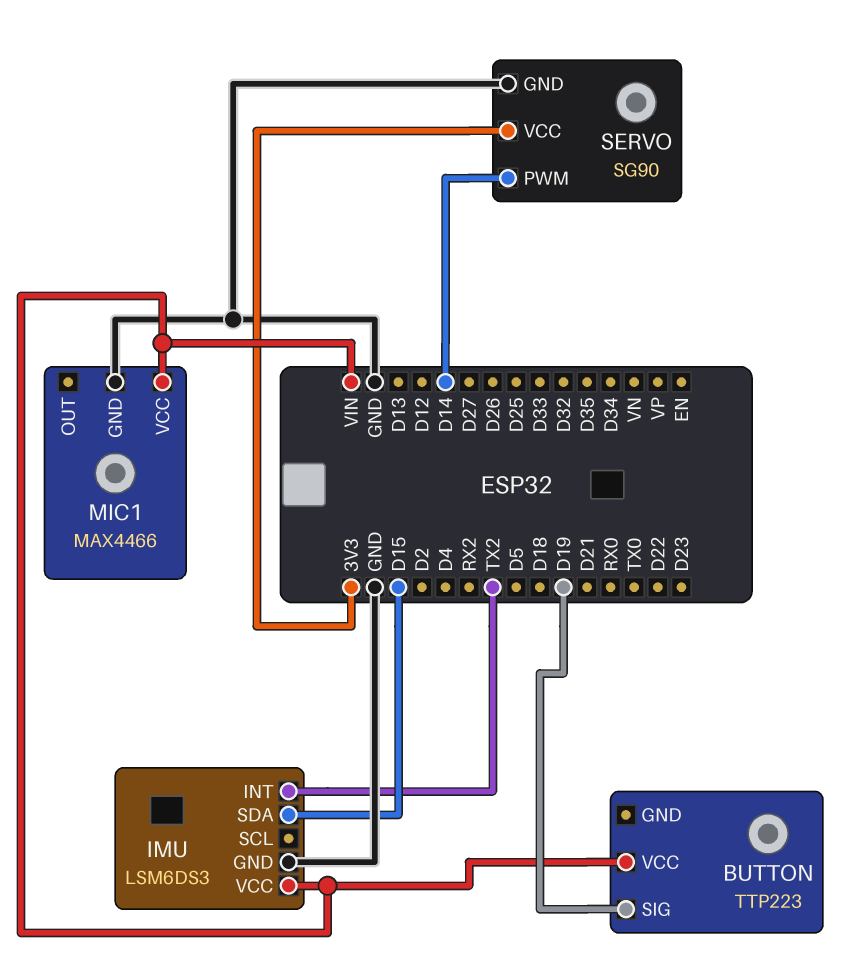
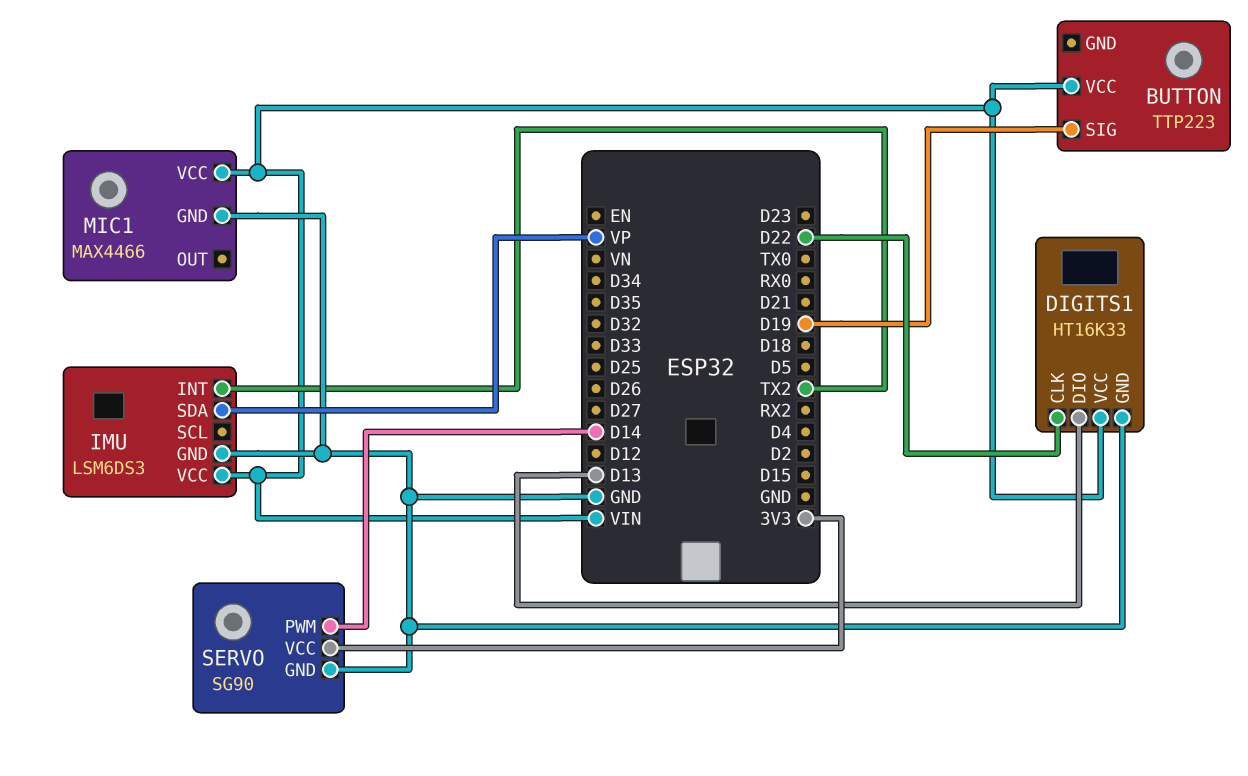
DIGITS1: none -> HT16K33
DIGITS1 pin CLK: none -> D22
DIGITS1 pin DIO: none -> D13
DIGITS1 pin GND: none -> GND
DIGITS1 pin VCC: none -> VIN
IMU pin SDA: D15 -> VP

